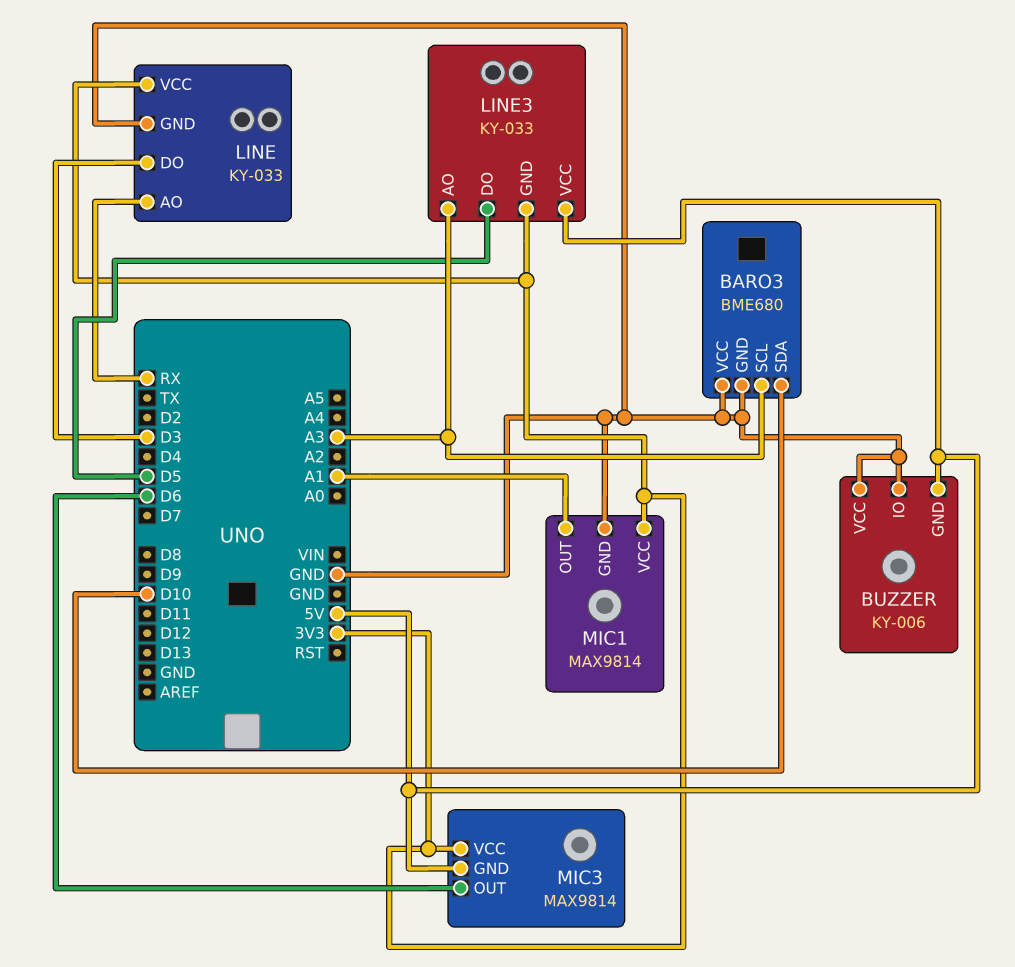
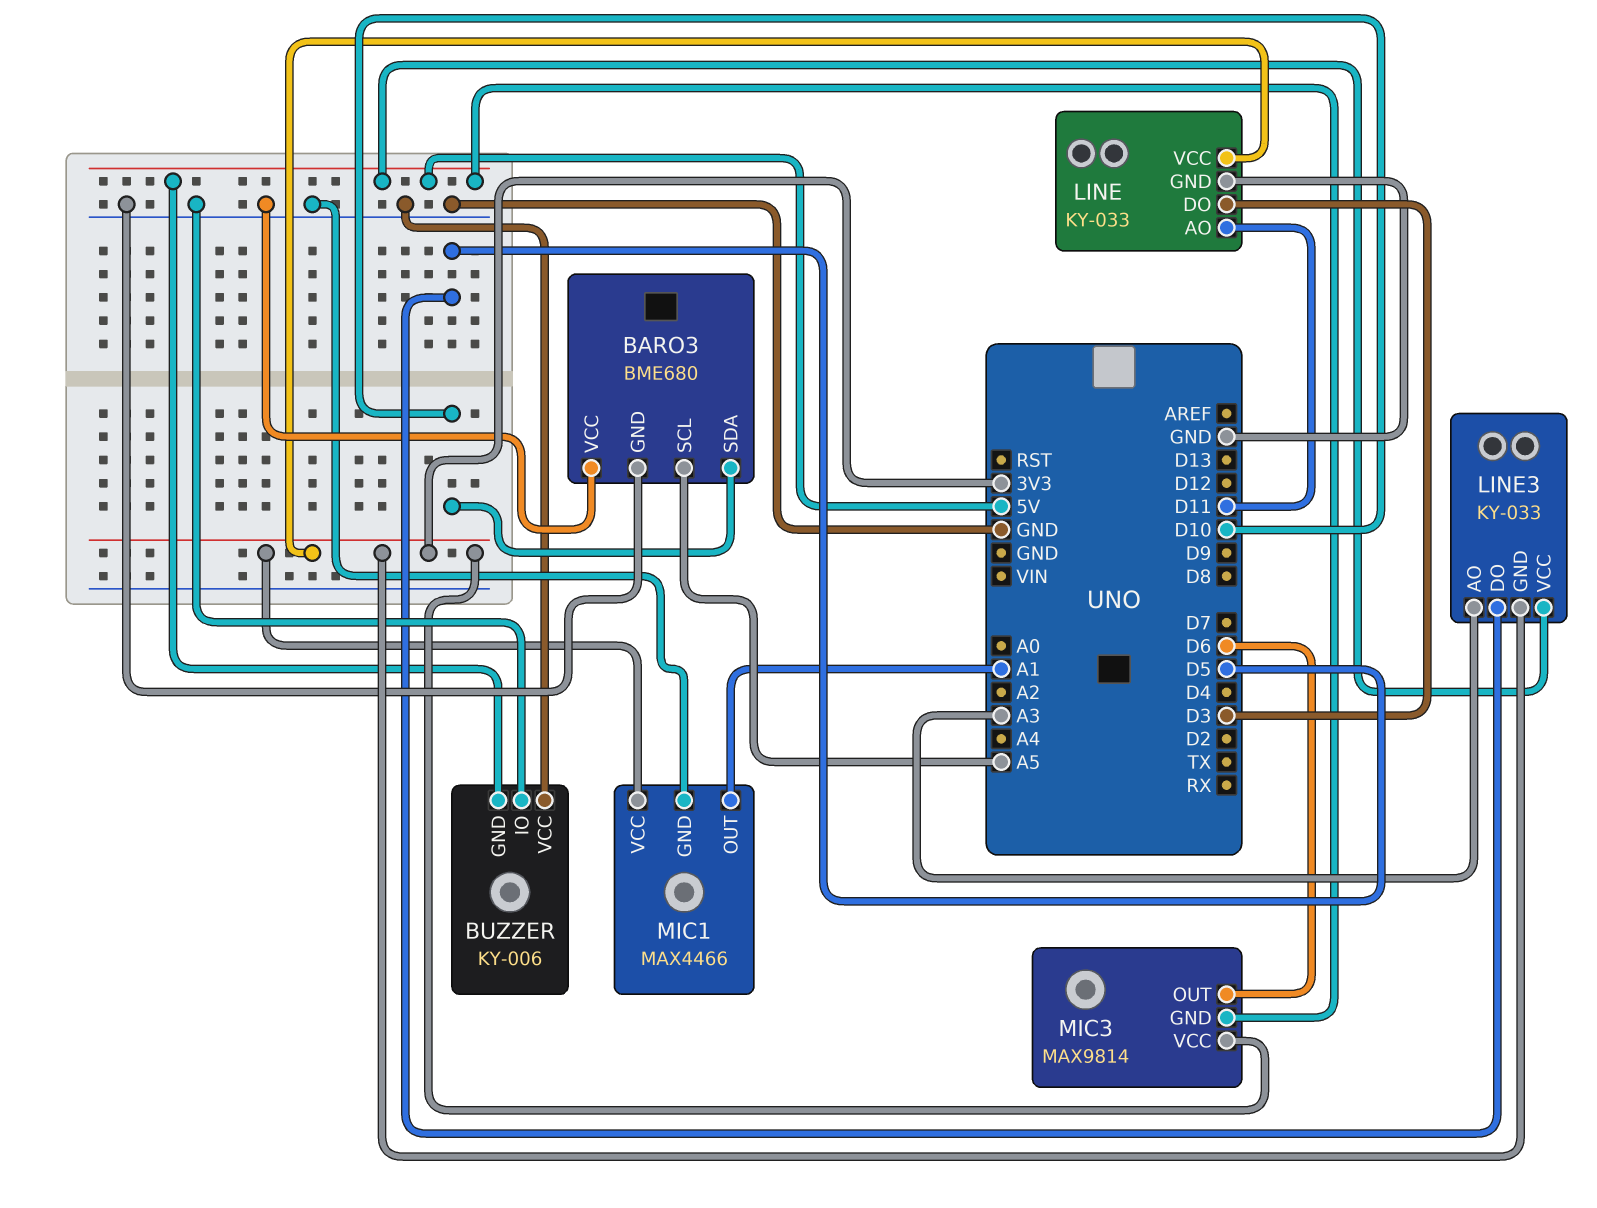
BARO3 pin SCL: A3 -> A5
LINE pin AO: RX -> D11
MIC1: MAX9814 -> MAX4466

